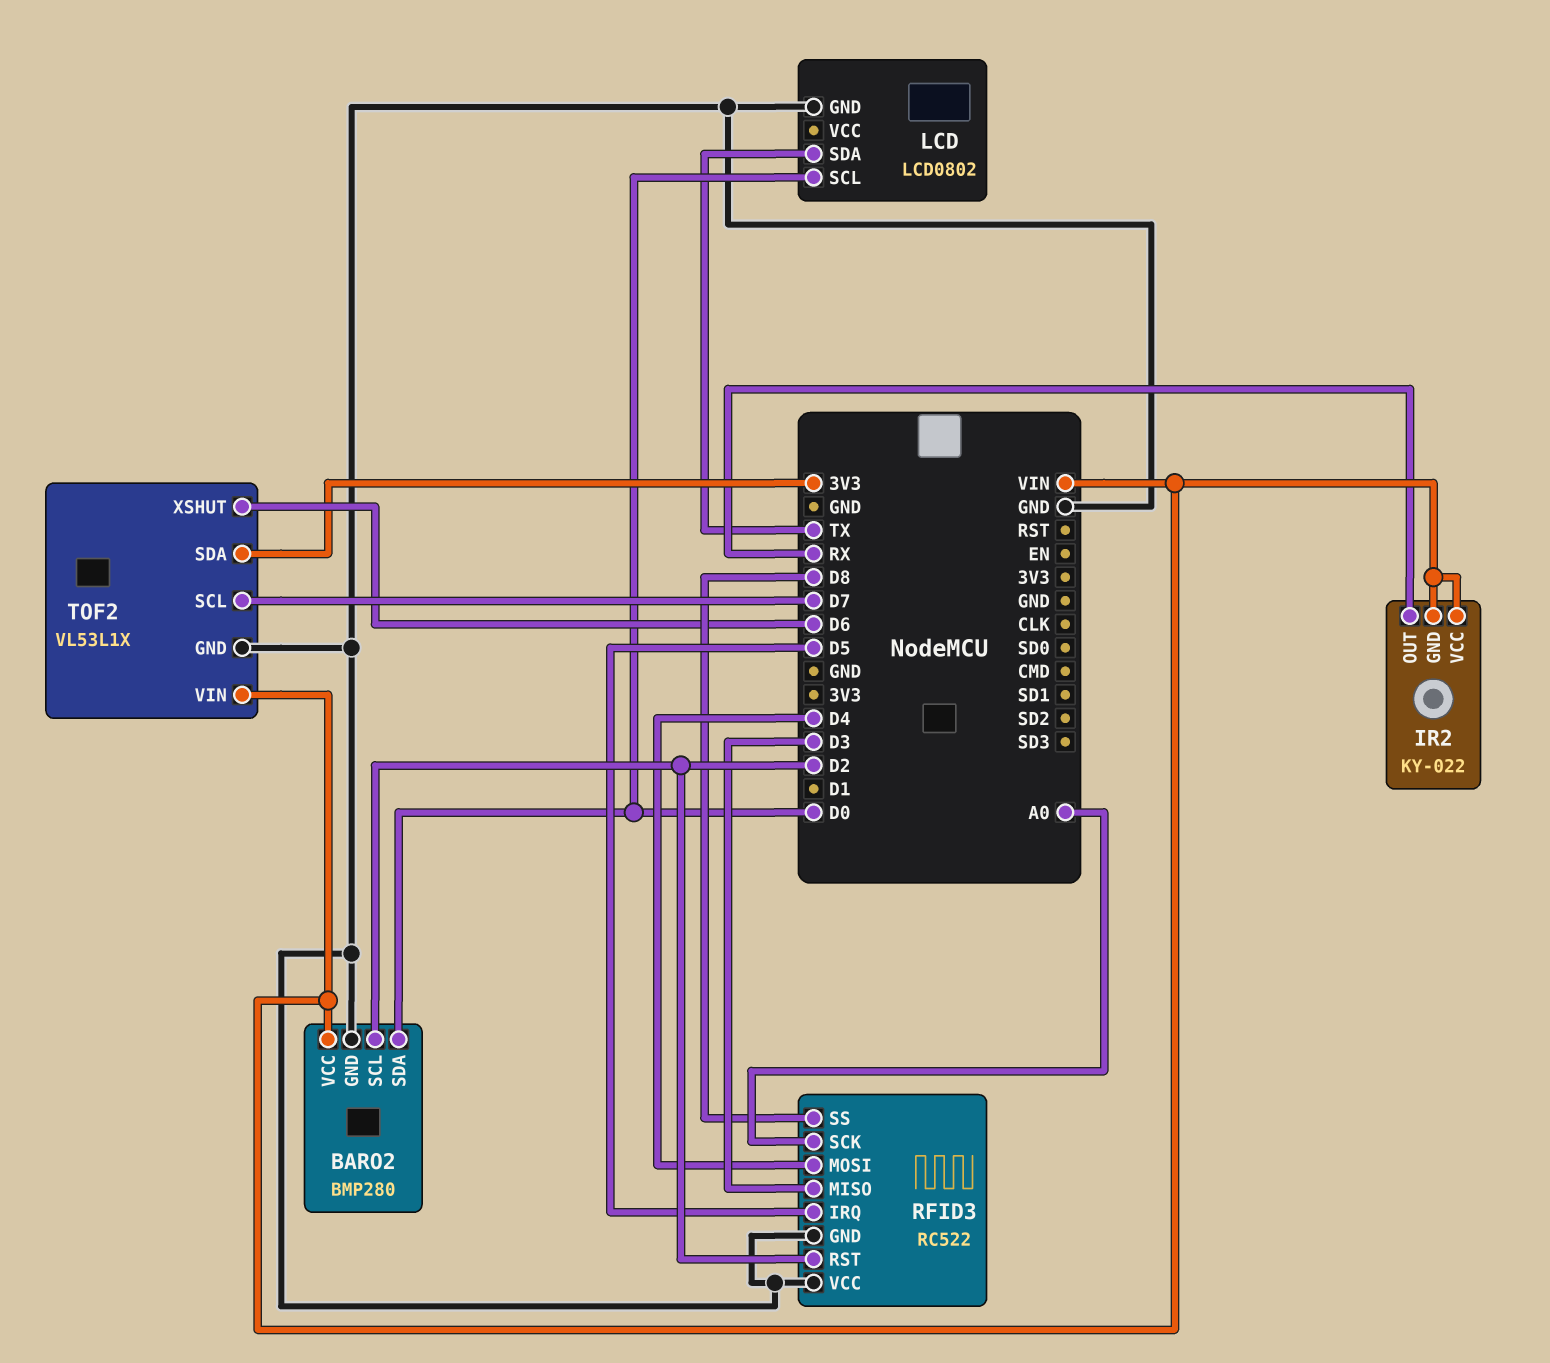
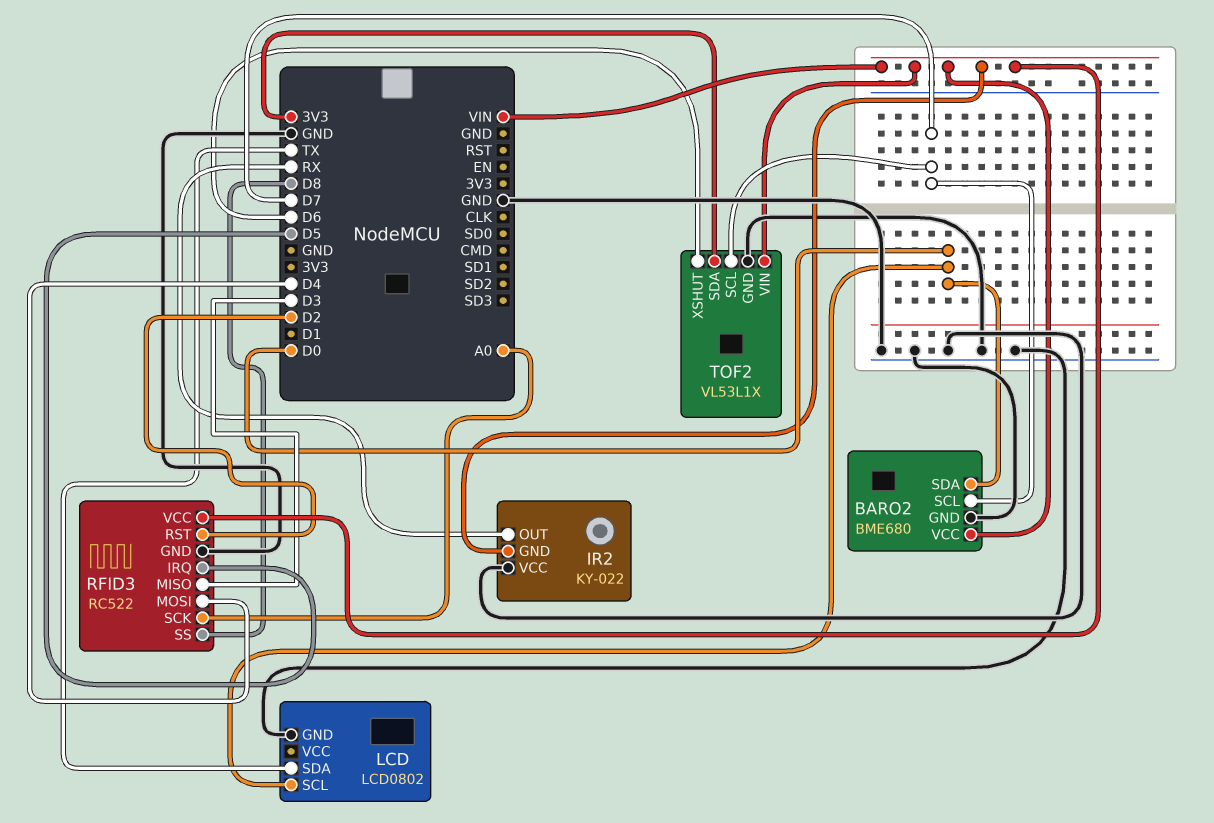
BARO2: BMP280 -> BME680
BARO2 pin SCL: D2 -> D7
IR2 pin VCC: VIN -> GND
RFID3 pin VCC: GND -> VIN

